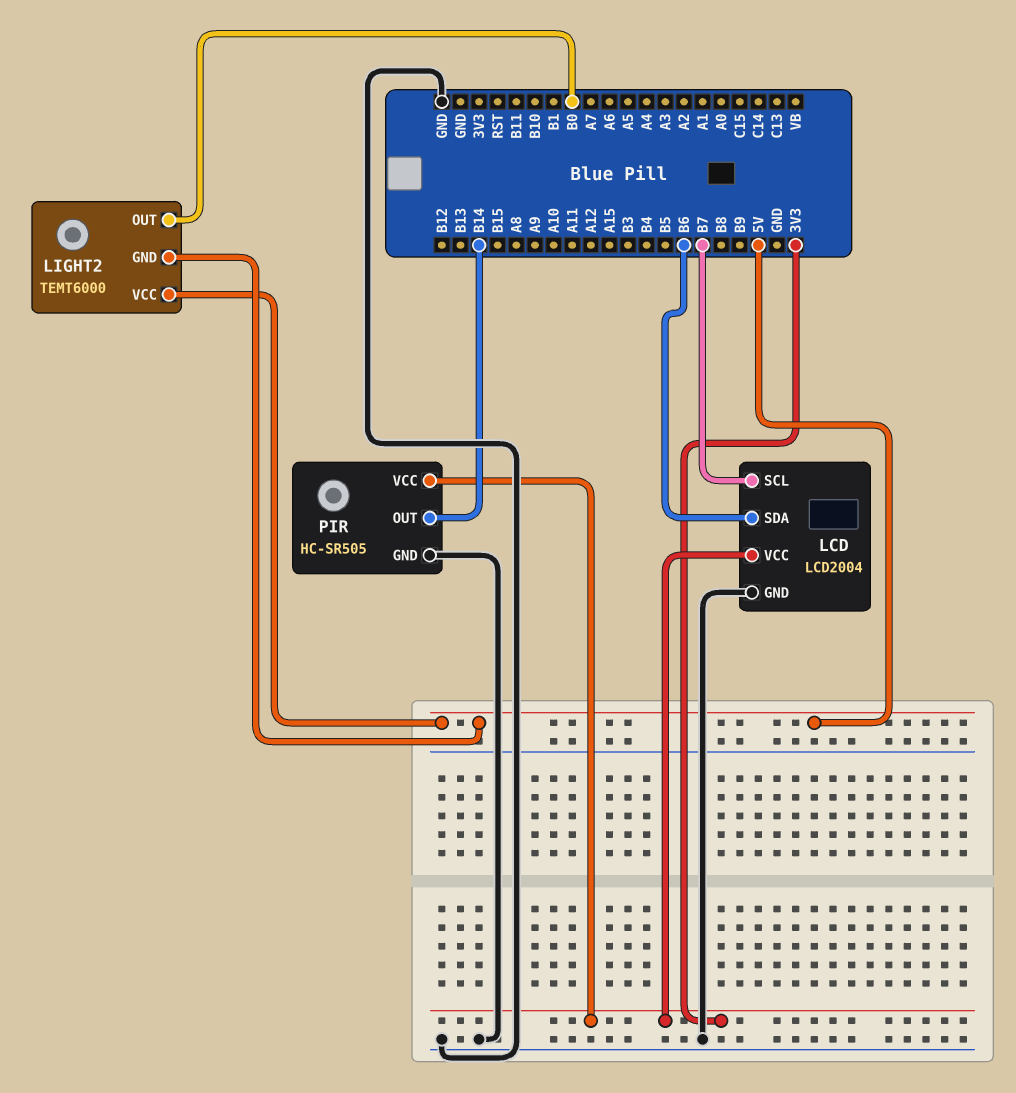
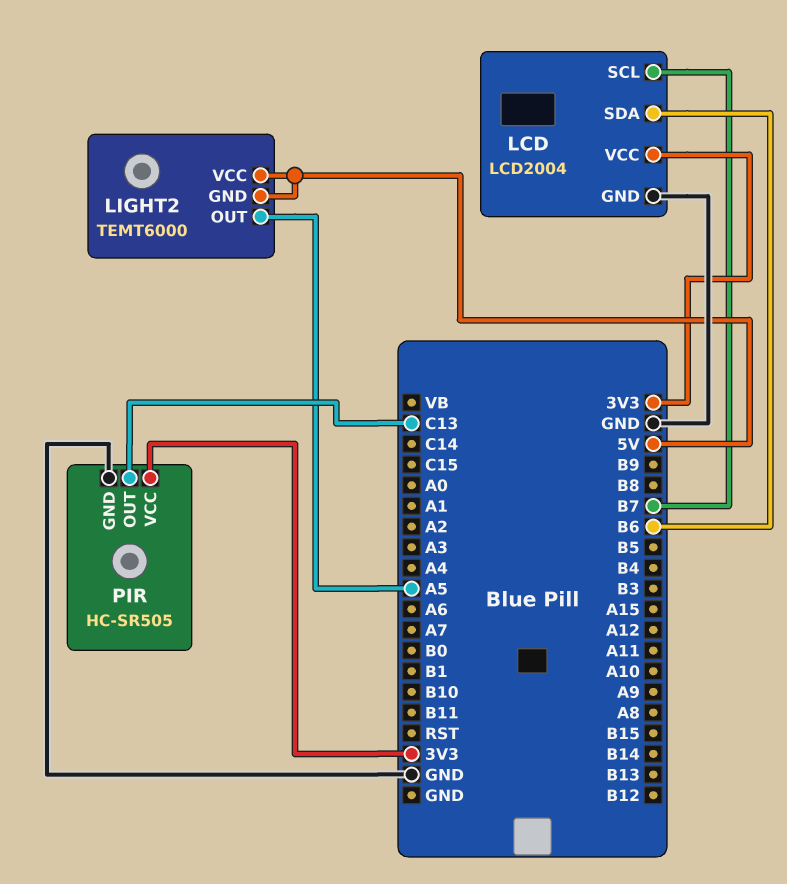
LIGHT2 pin OUT: B0 -> A5
PIR pin OUT: B14 -> C13

